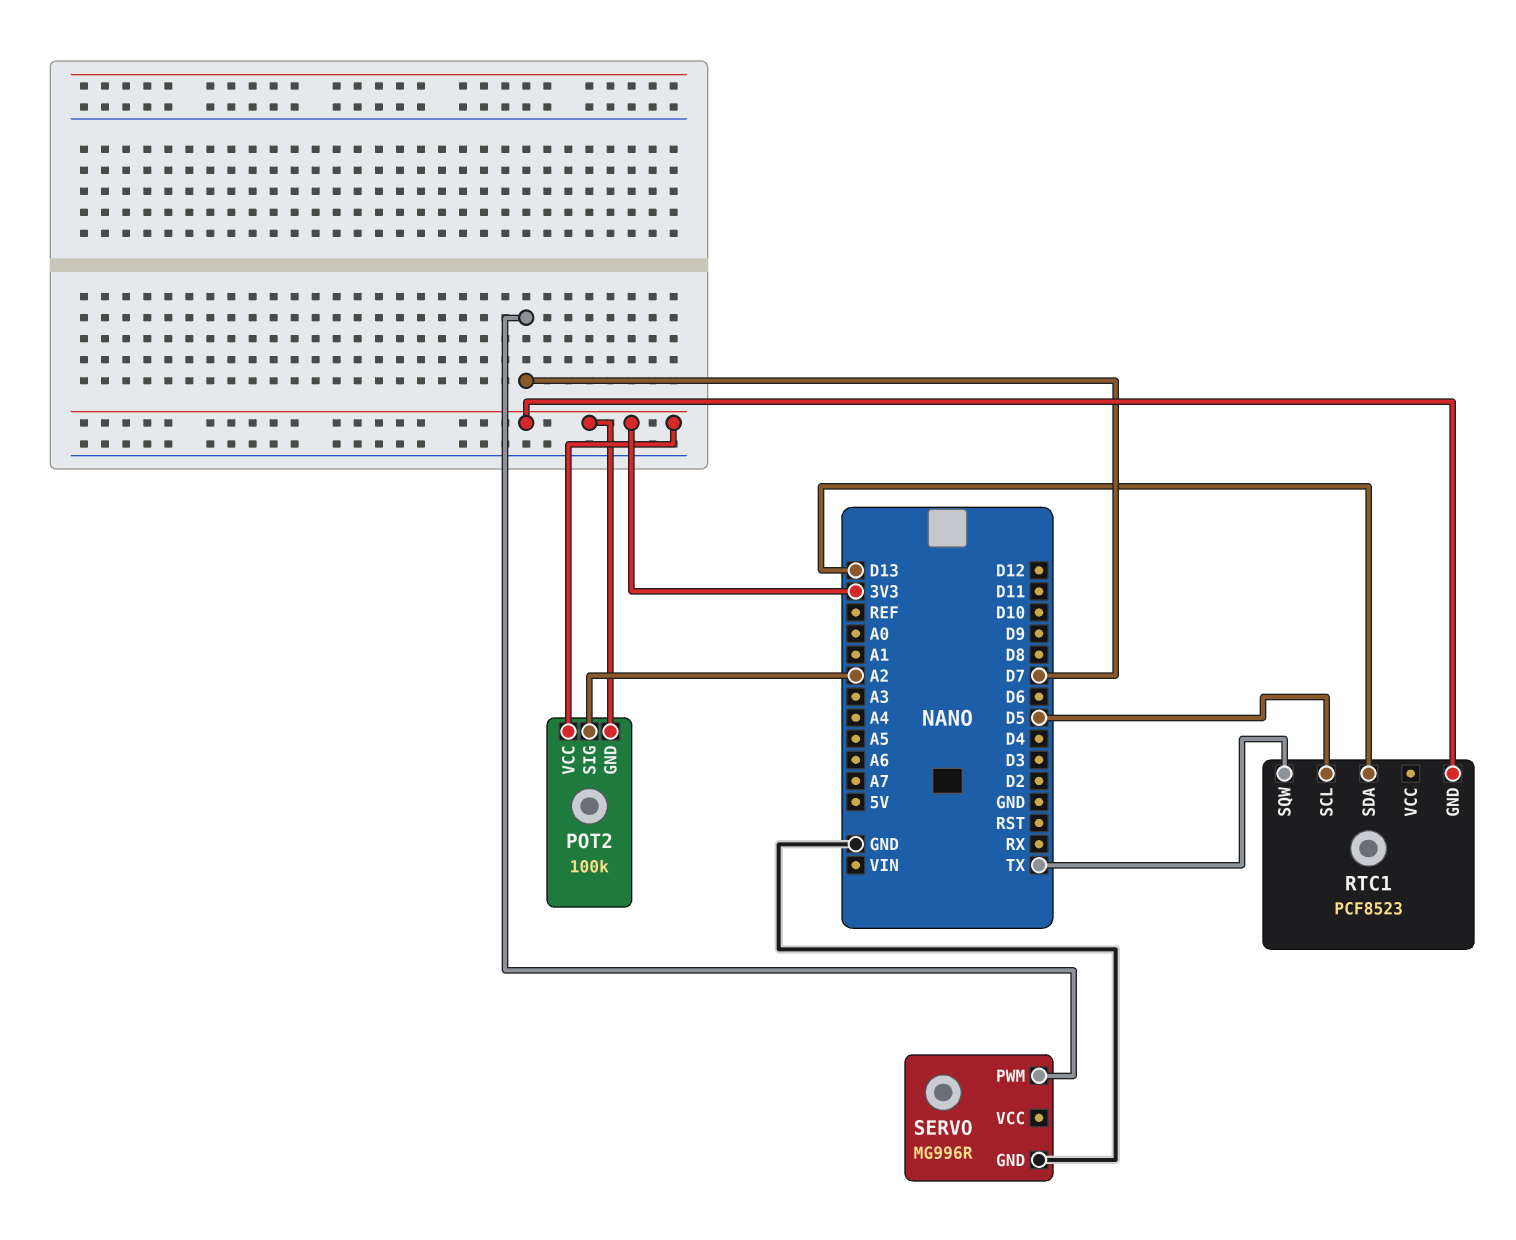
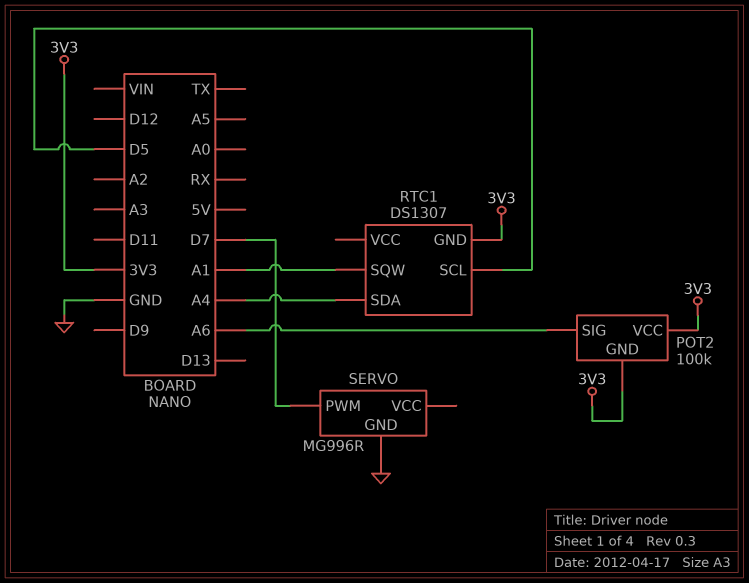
POT2 pin SIG: A2 -> A6
RTC1: PCF8523 -> DS1307
RTC1 pin SDA: D13 -> A4
RTC1 pin SQW: TX -> A1

